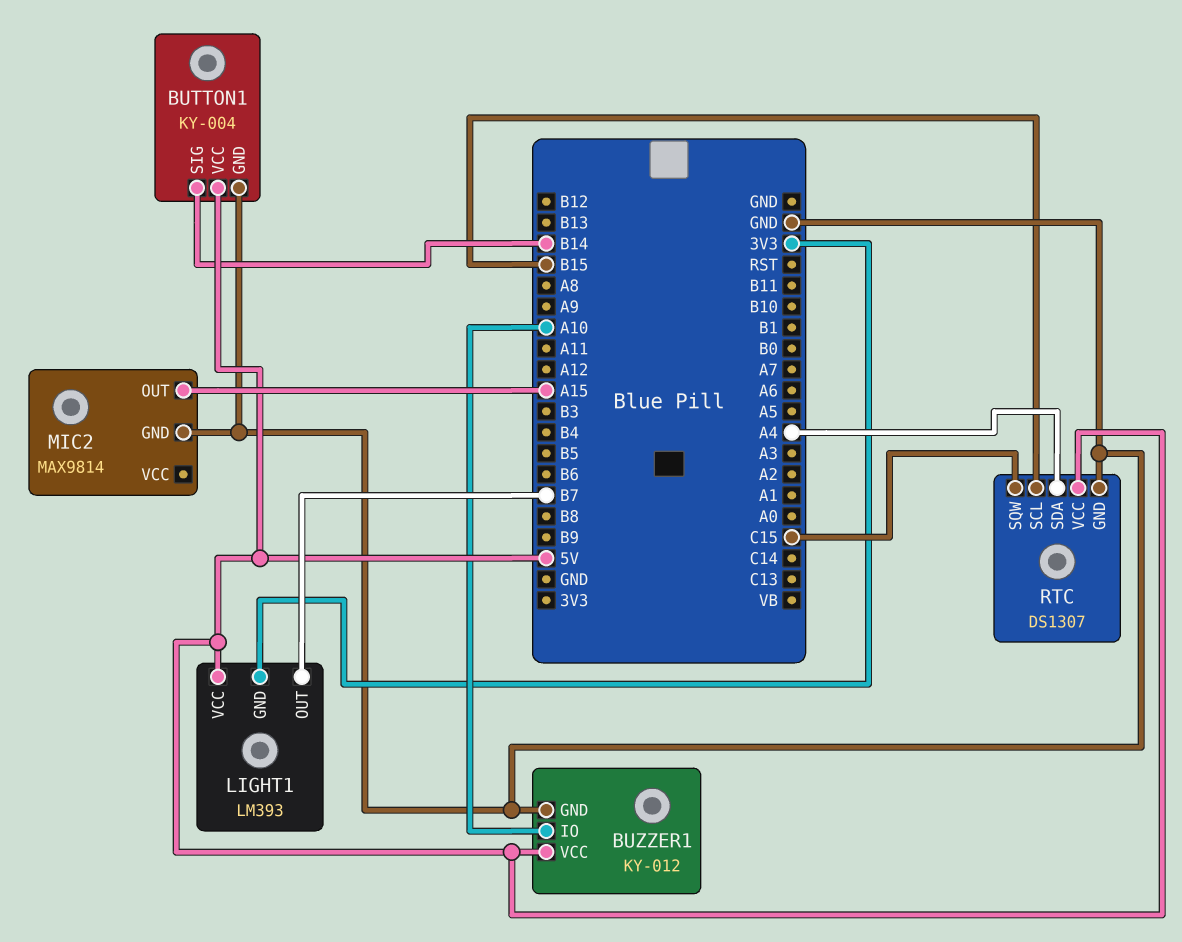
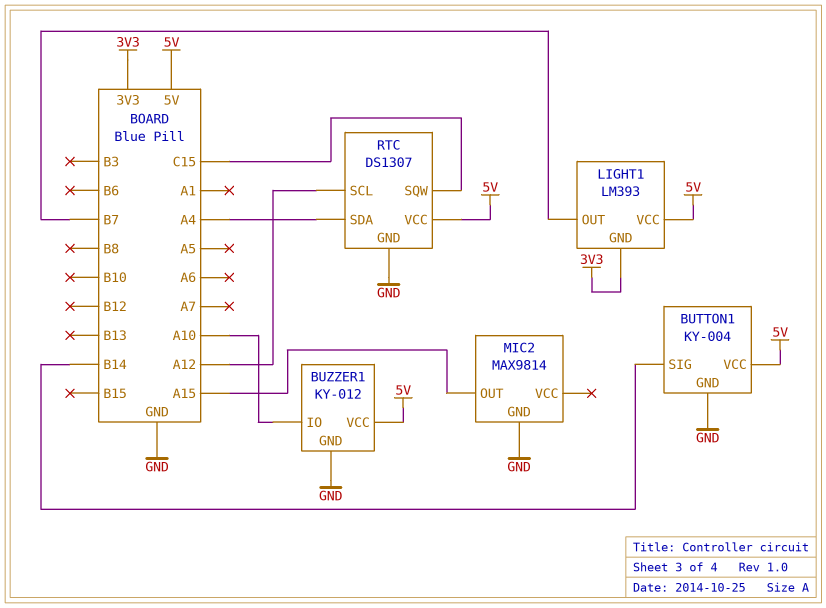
RTC pin SCL: B15 -> A12

